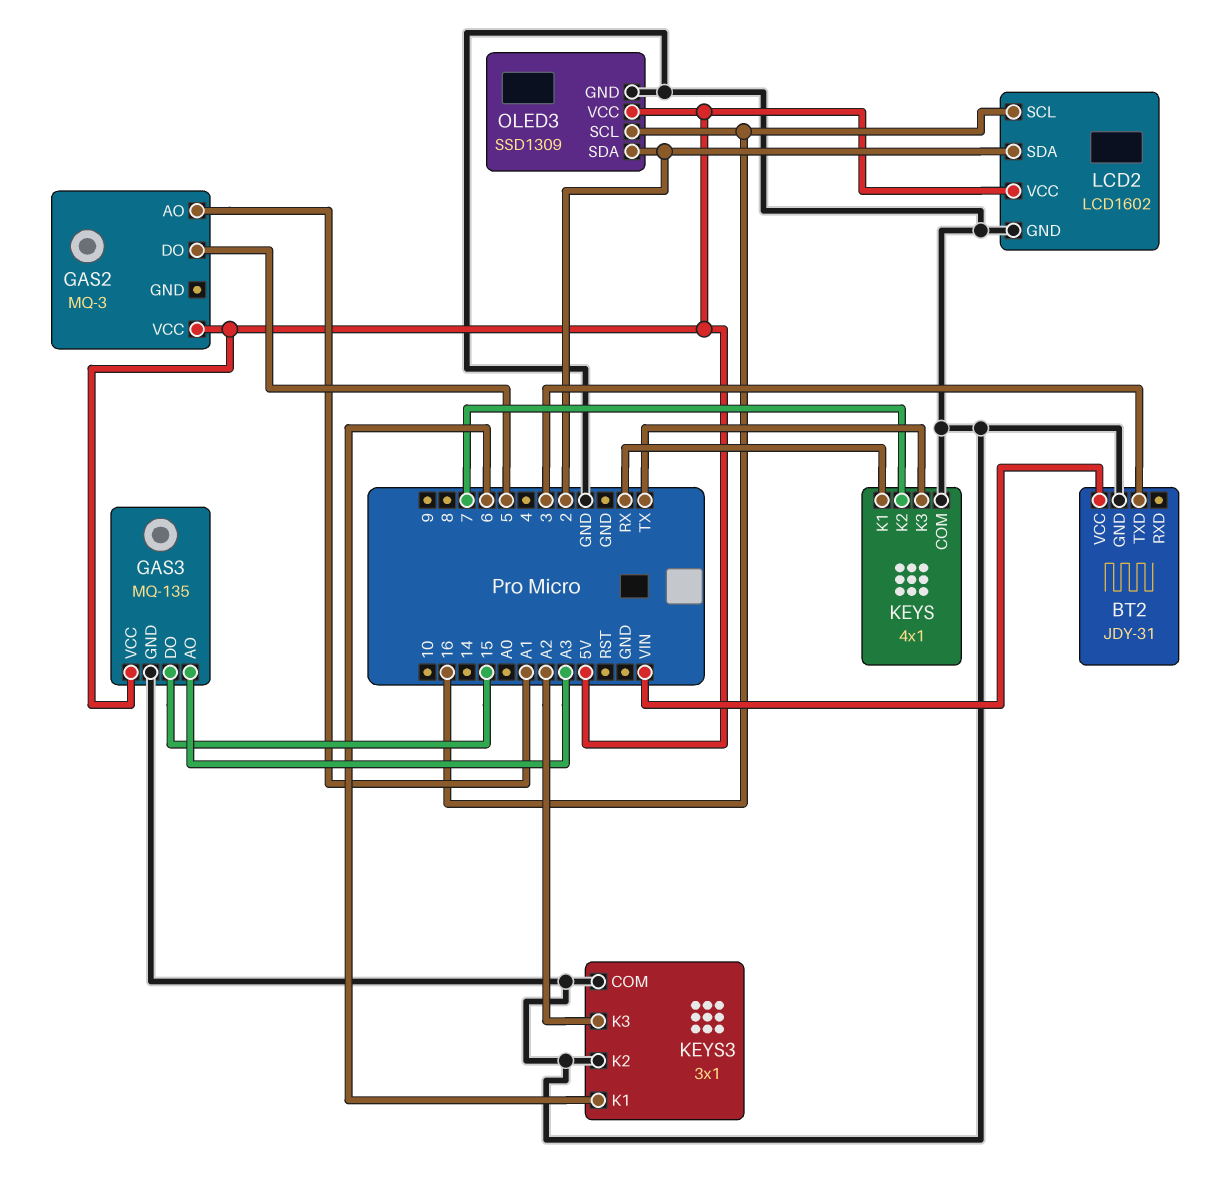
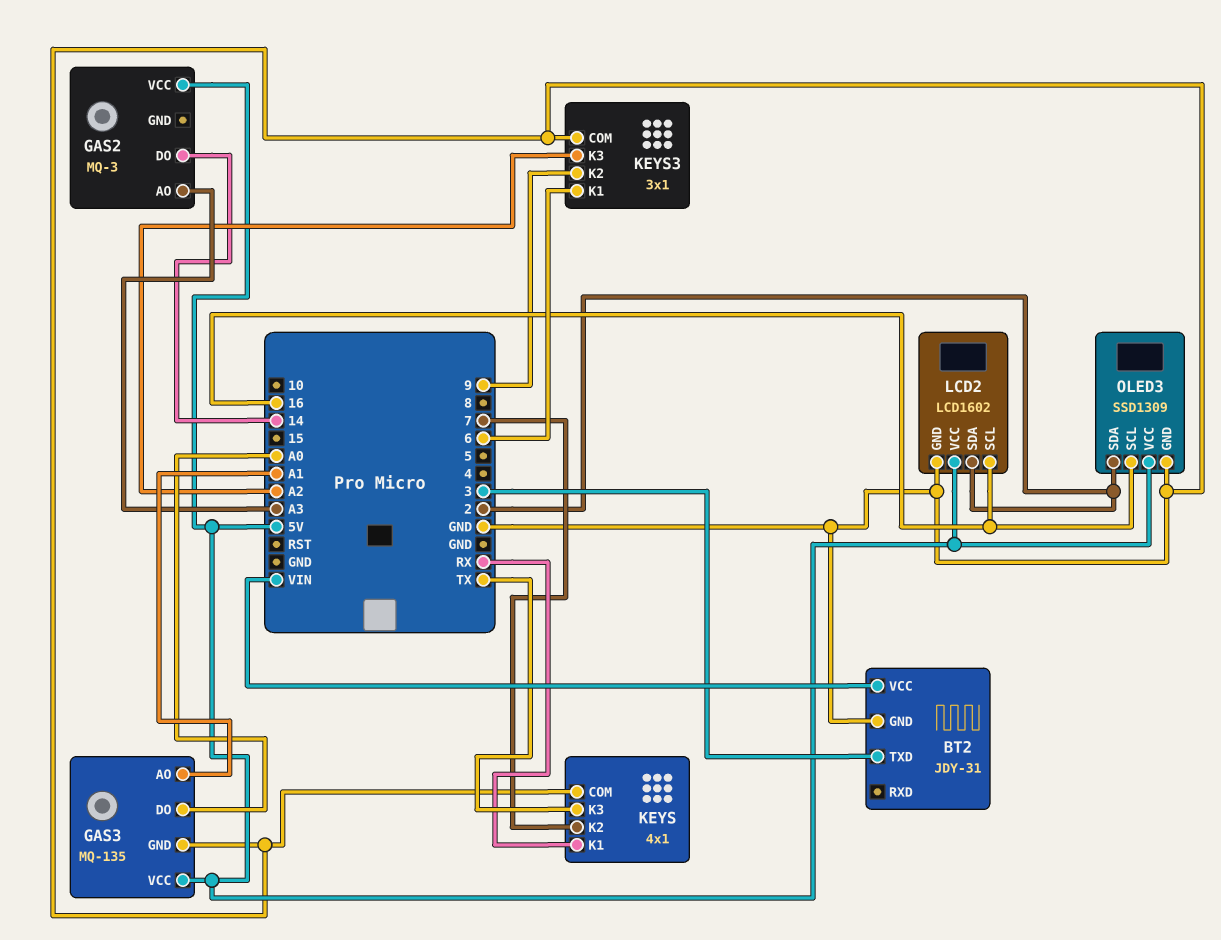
GAS2 pin AO: A1 -> A3
GAS2 pin DO: 5 -> 14
GAS3 pin AO: A3 -> A1
GAS3 pin DO: 15 -> A0
KEYS3 pin K2: GND -> 9

